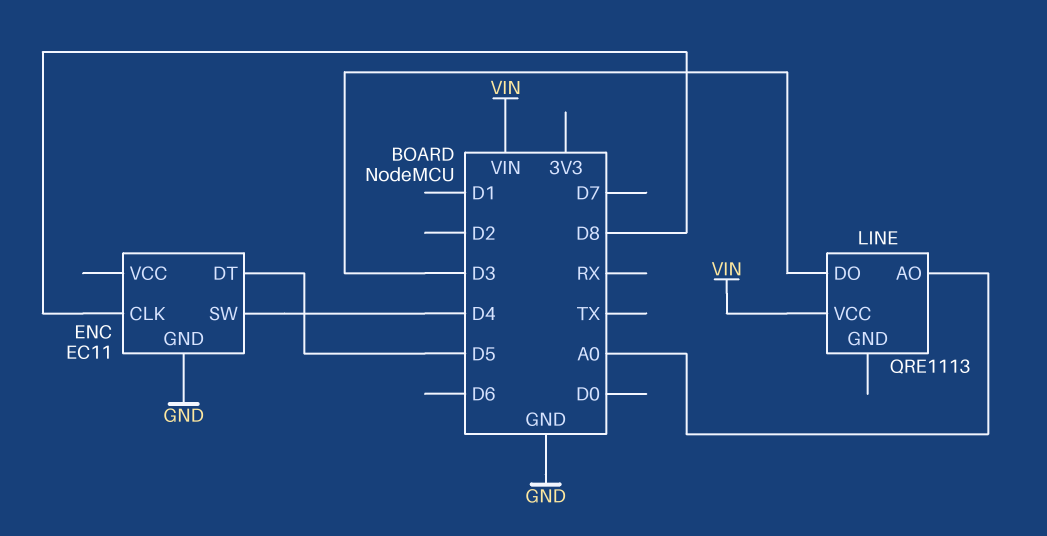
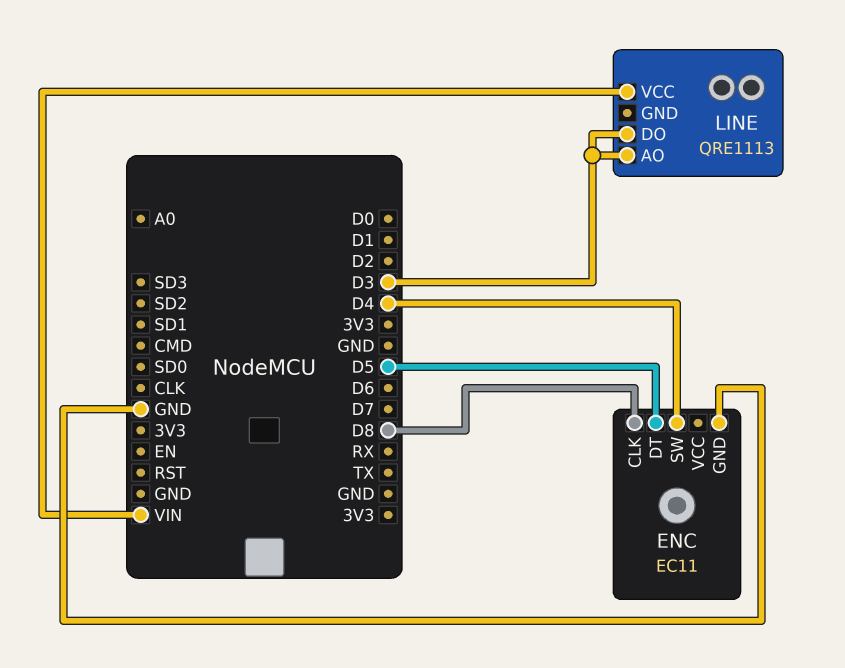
LINE pin AO: A0 -> D3

